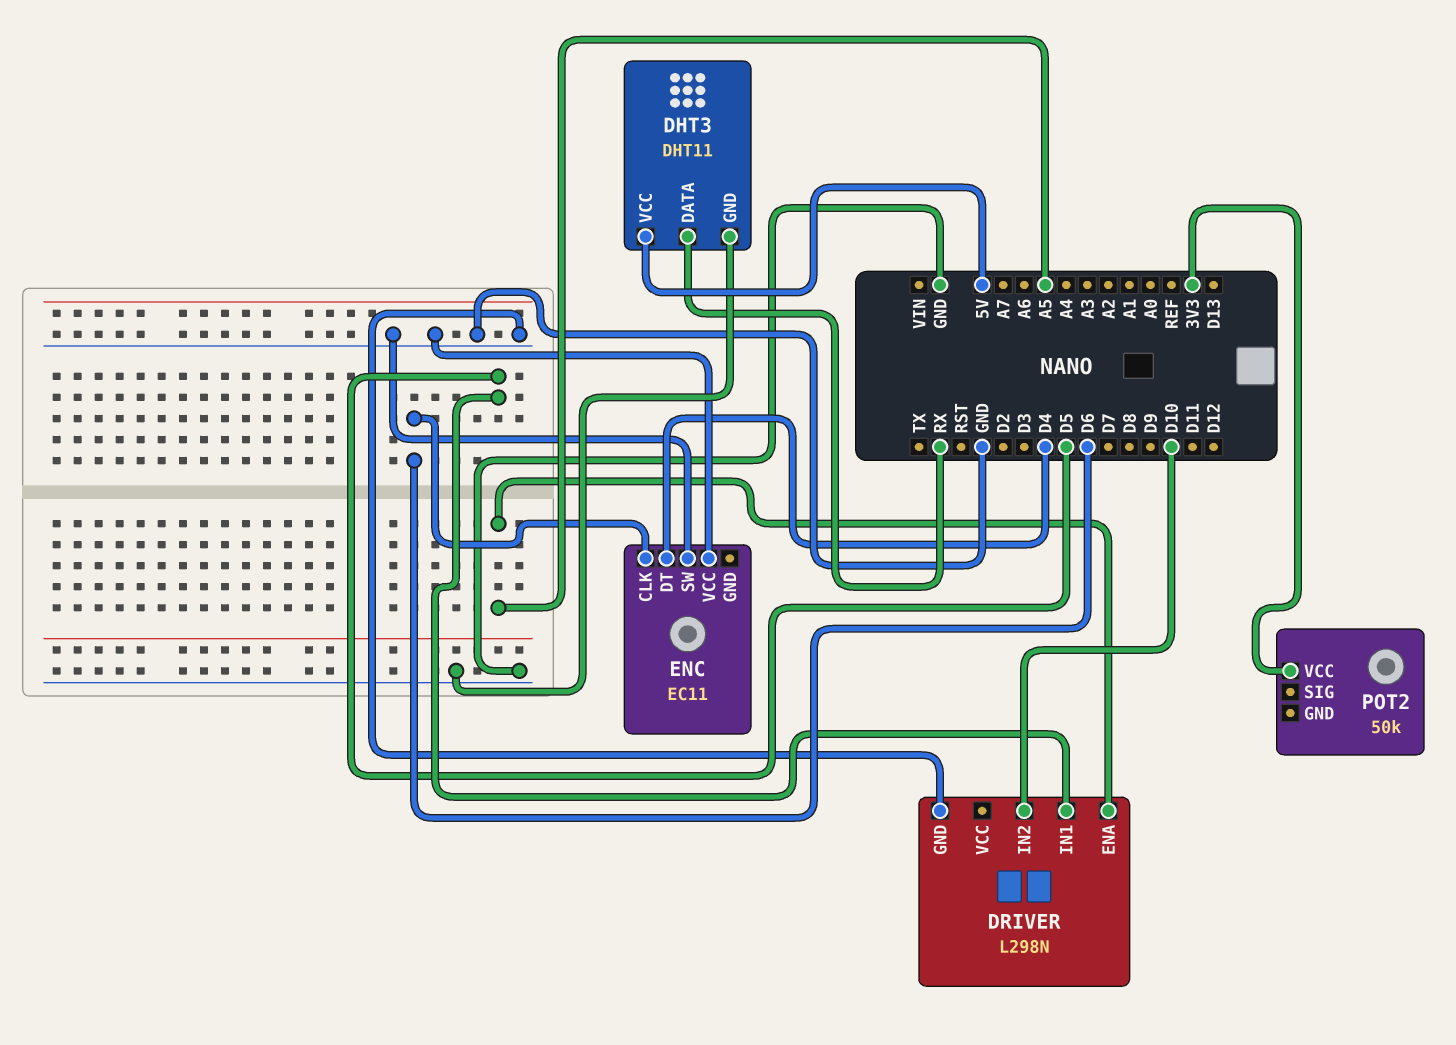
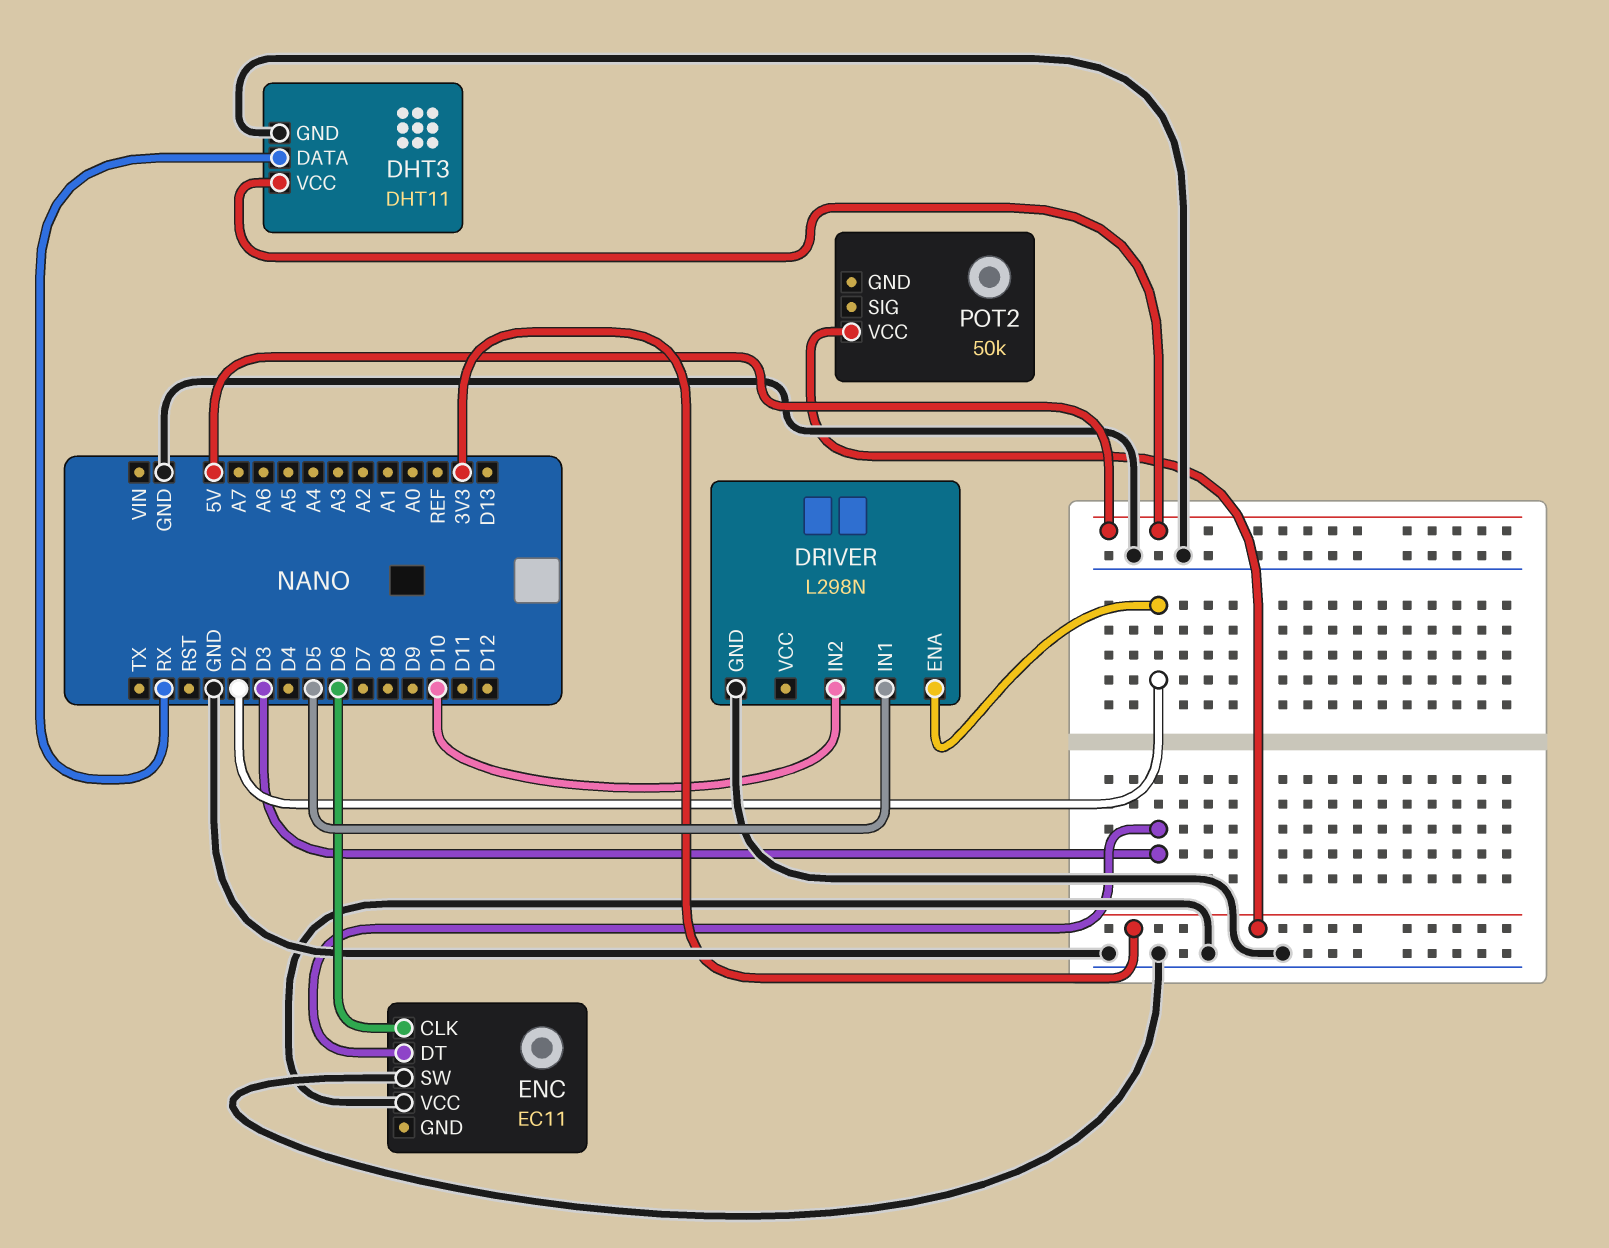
DRIVER pin ENA: A5 -> D2
ENC pin DT: D4 -> D3

